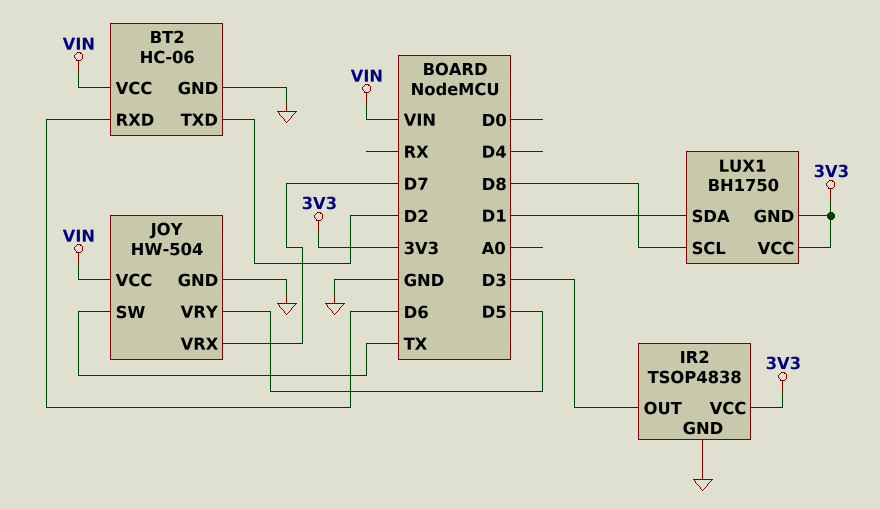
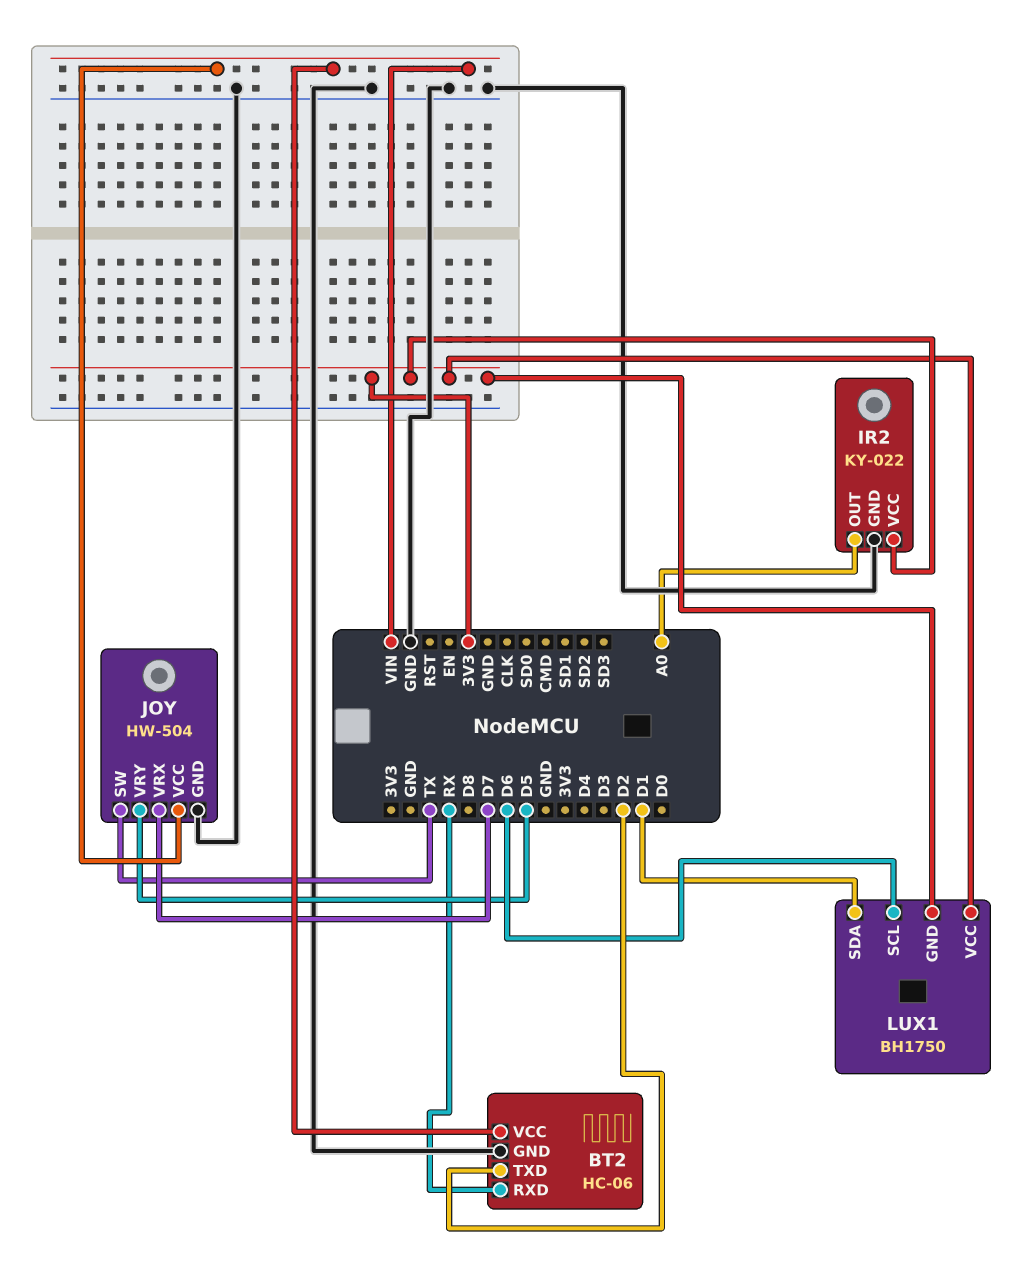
BT2 pin RXD: D6 -> RX
IR2: TSOP4838 -> KY-022
IR2 pin OUT: D3 -> A0
LUX1 pin SCL: D8 -> D6

